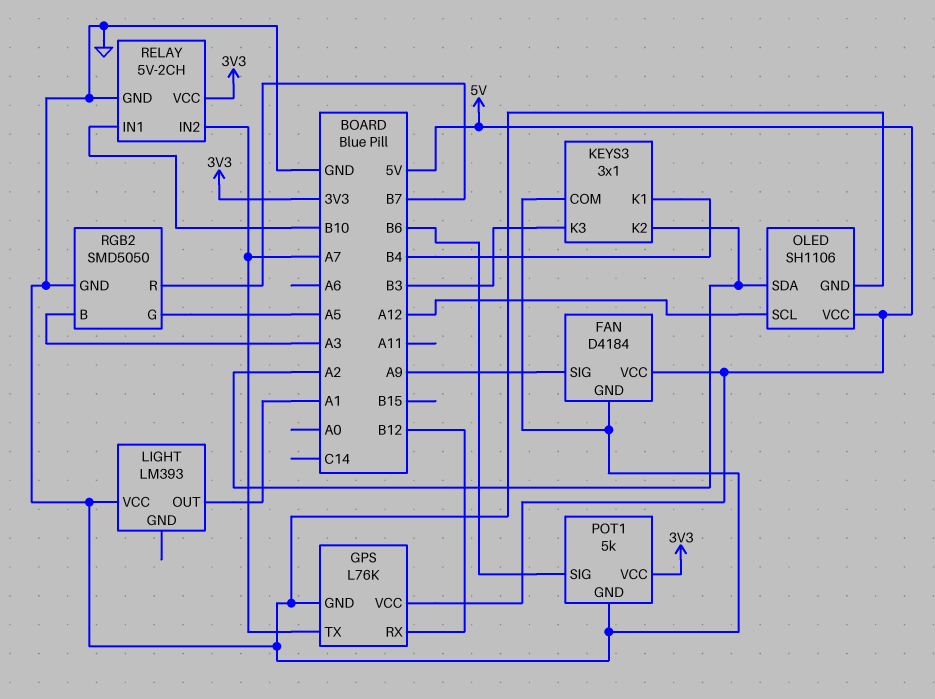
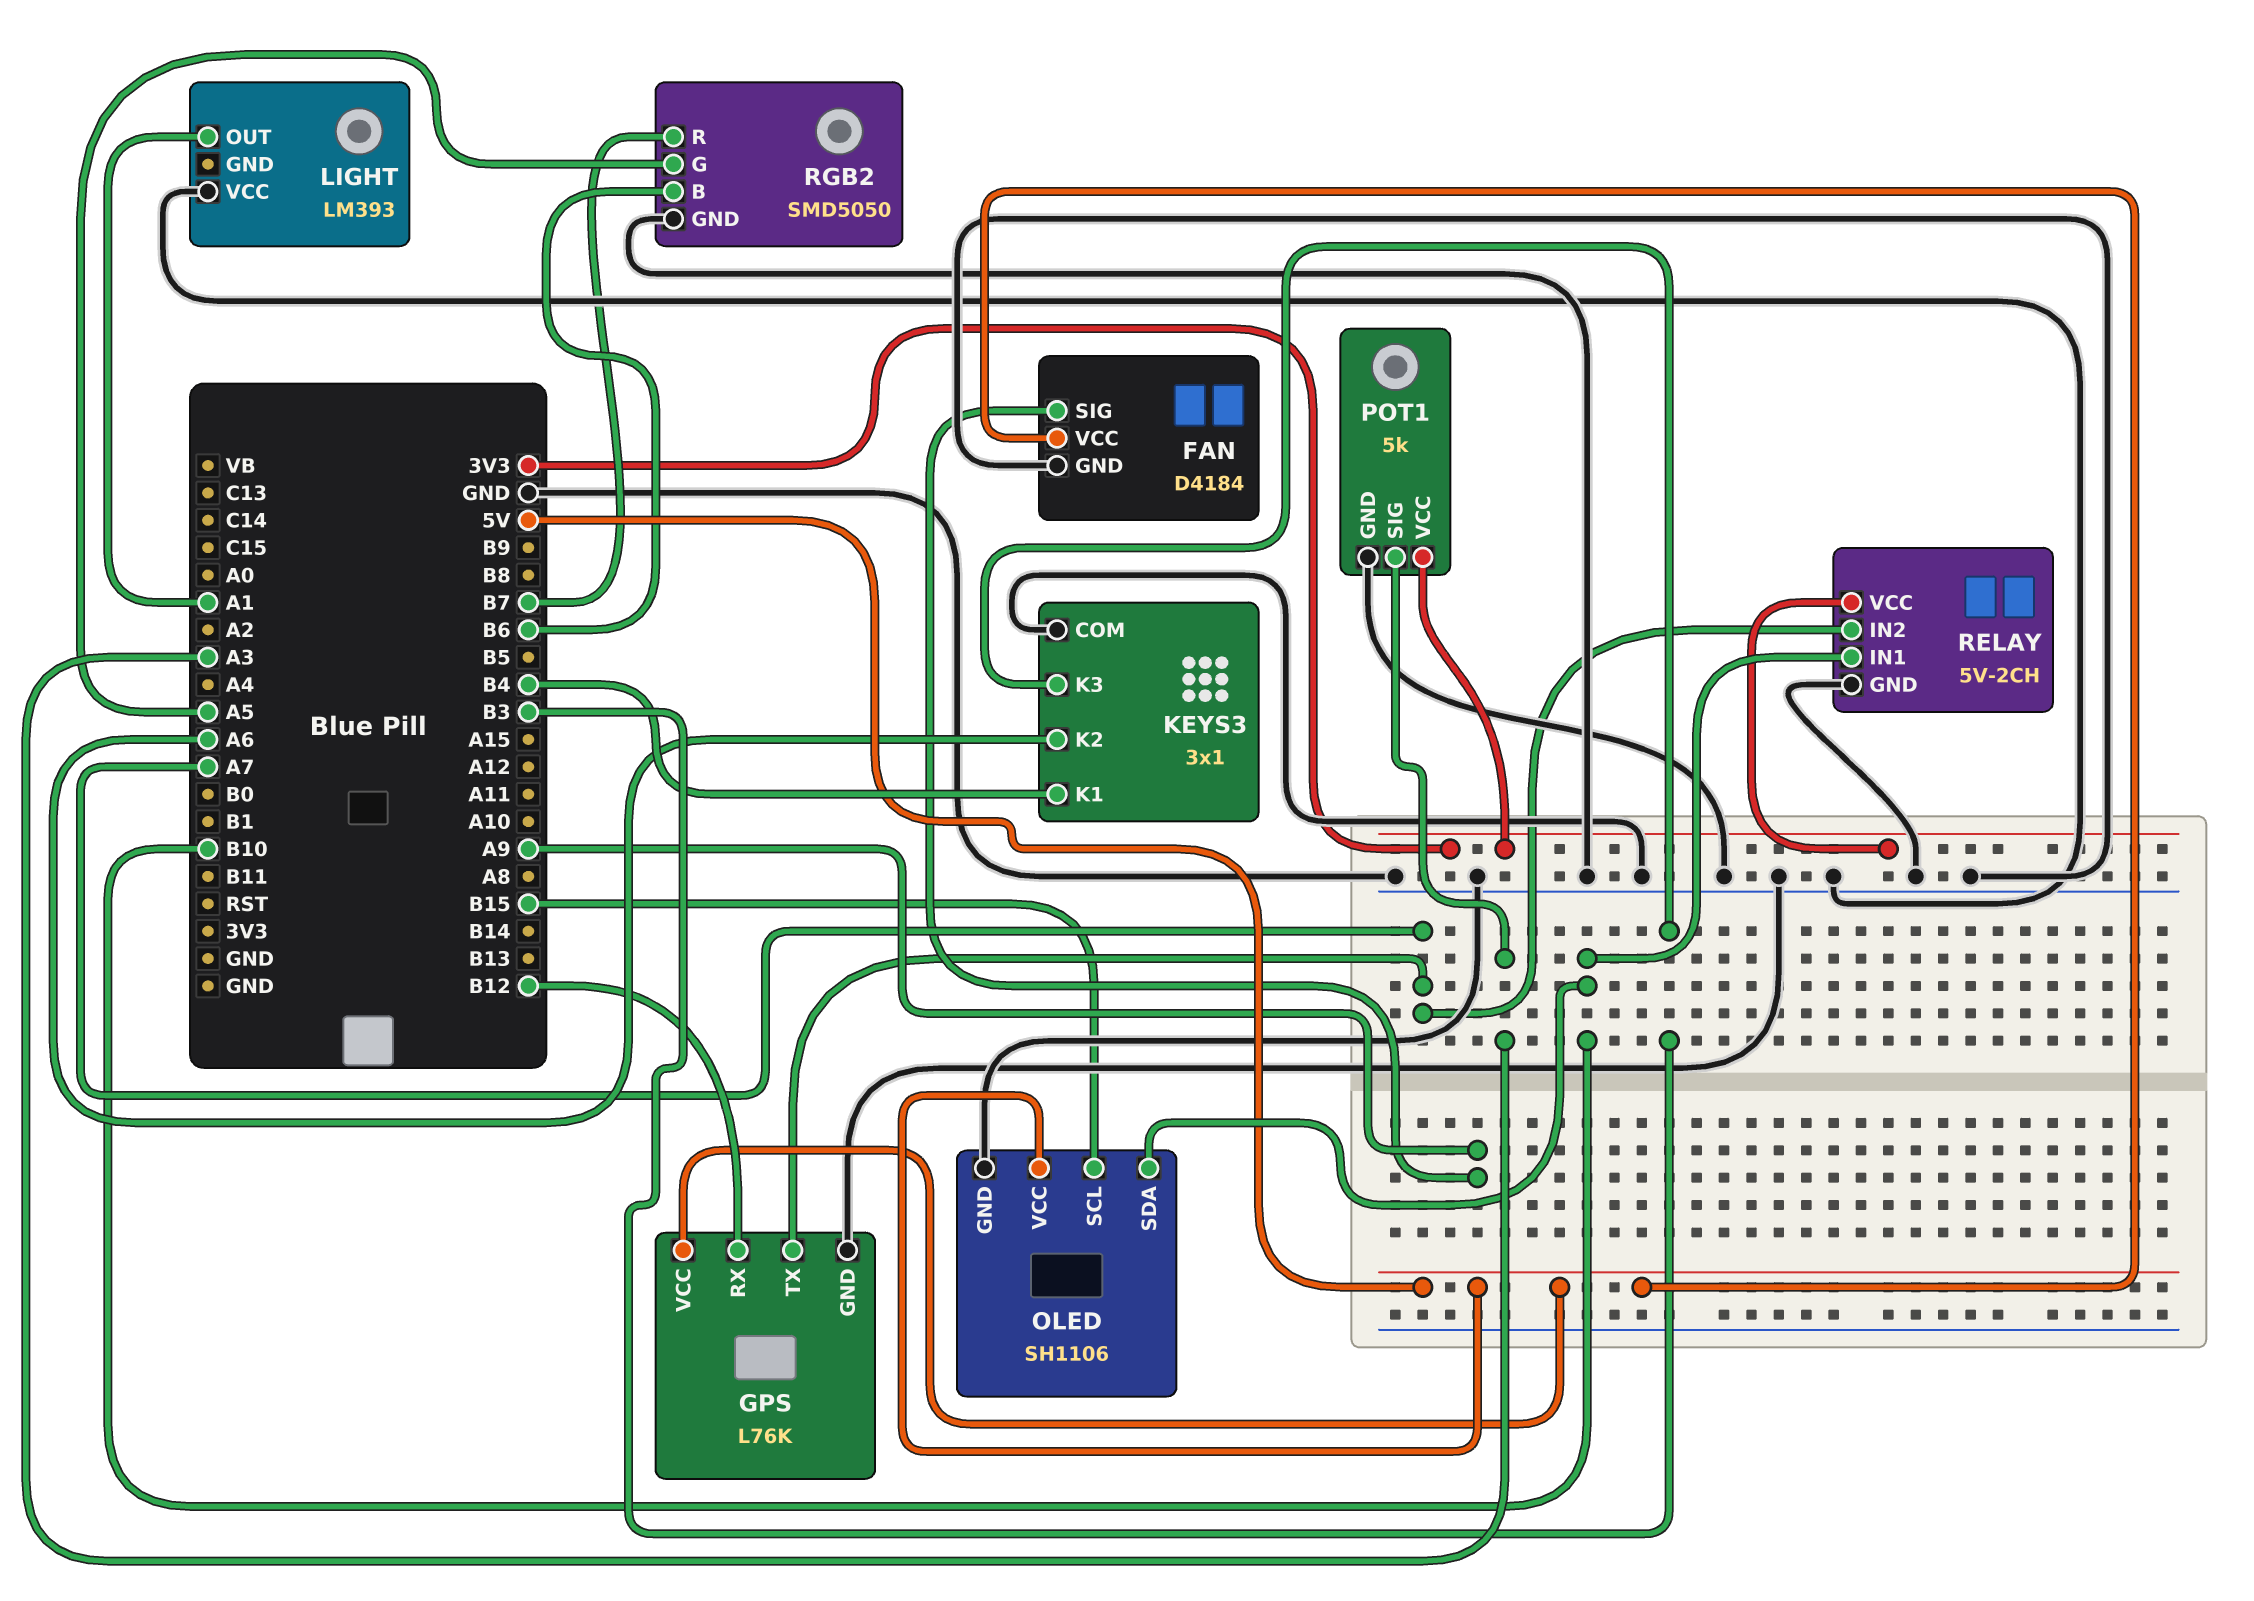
KEYS3 pin K2: A2 -> A6
OLED pin SCL: A12 -> B15
OLED pin SDA: A2 -> B10
POT1 pin SIG: B6 -> A3
RGB2 pin B: A3 -> B6

